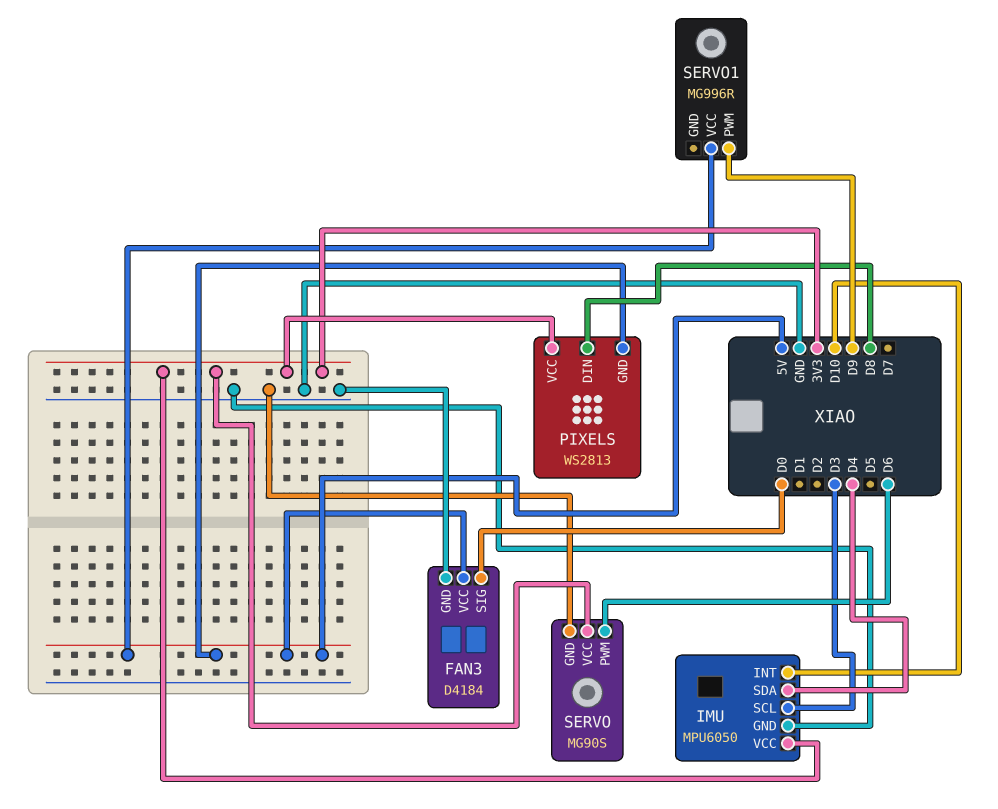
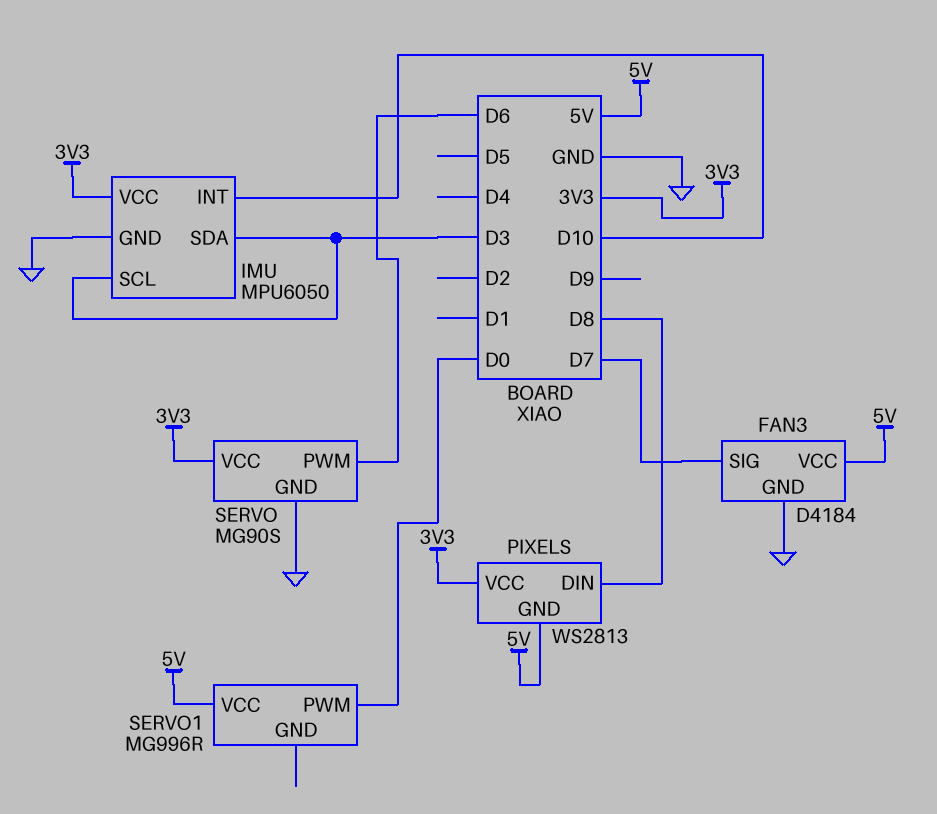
FAN3 pin SIG: D0 -> D7
IMU pin SDA: D4 -> D3
SERVO1 pin PWM: D9 -> D0

